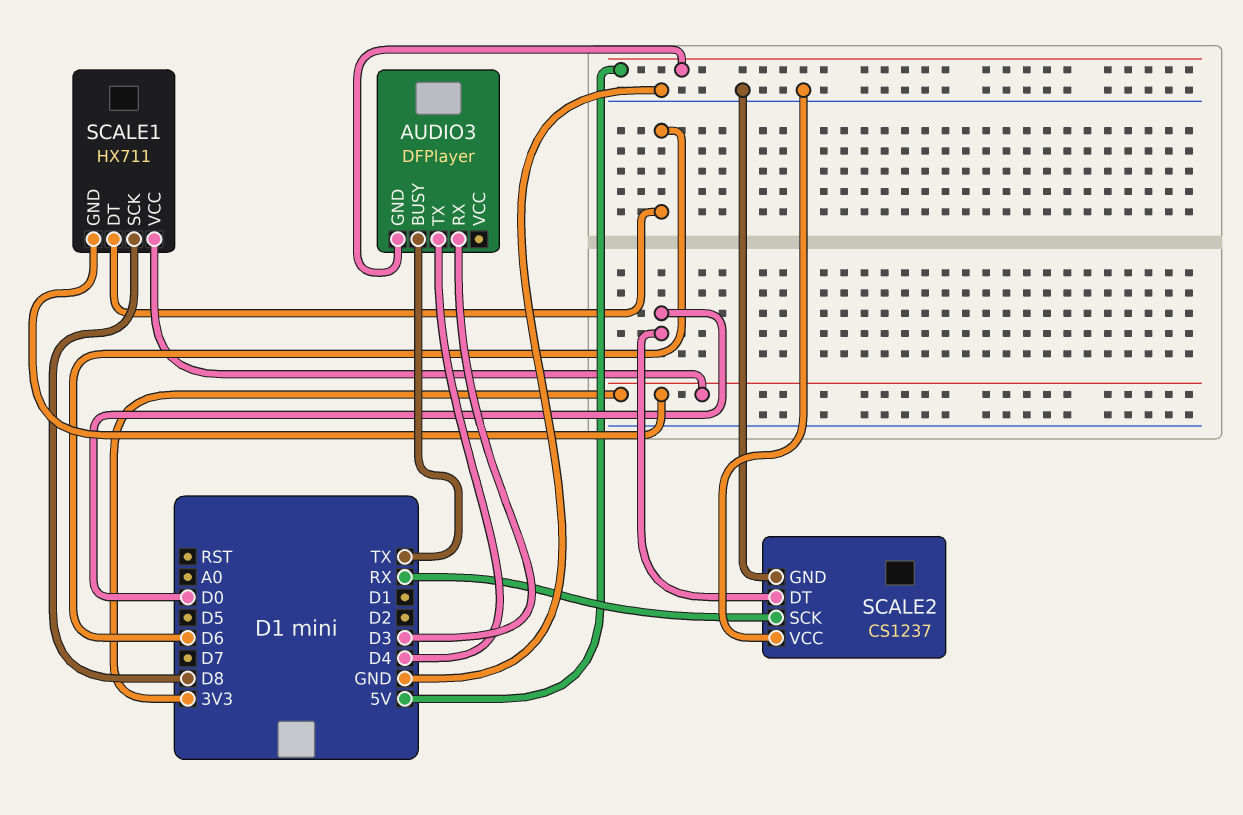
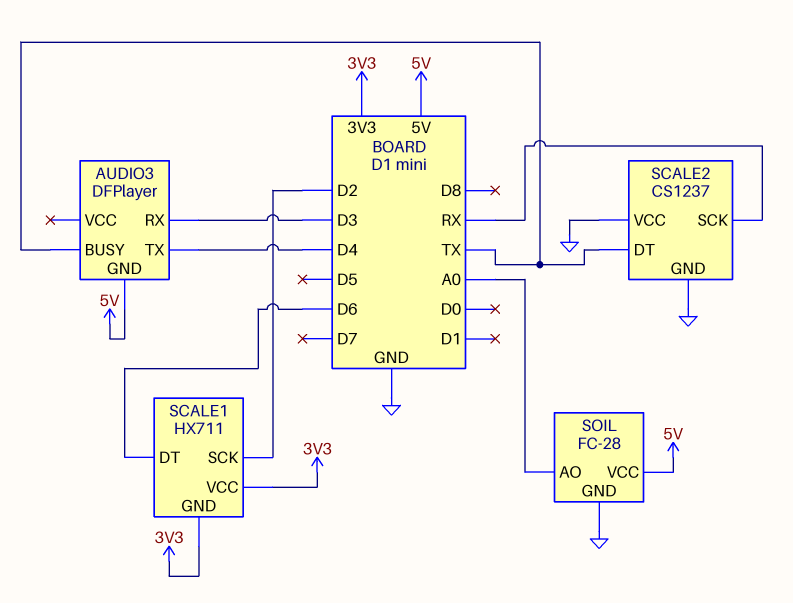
SCALE1 pin SCK: D8 -> D2
SCALE2 pin DT: D0 -> TX
SOIL: none -> FC-28
SOIL pin AO: none -> A0
SOIL pin GND: none -> GND
SOIL pin VCC: none -> 5V

